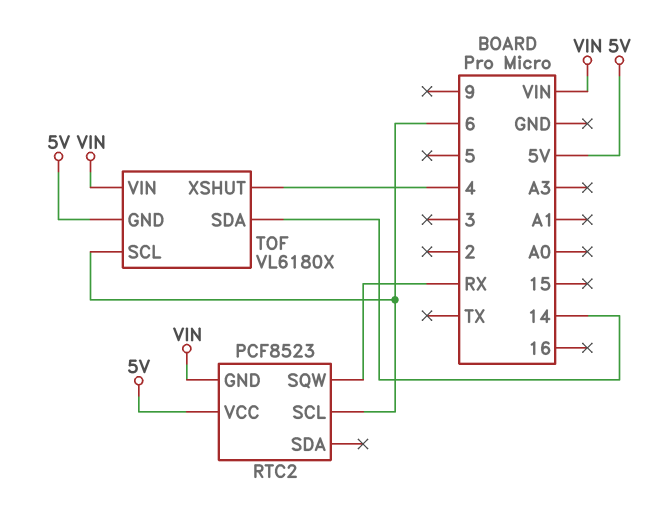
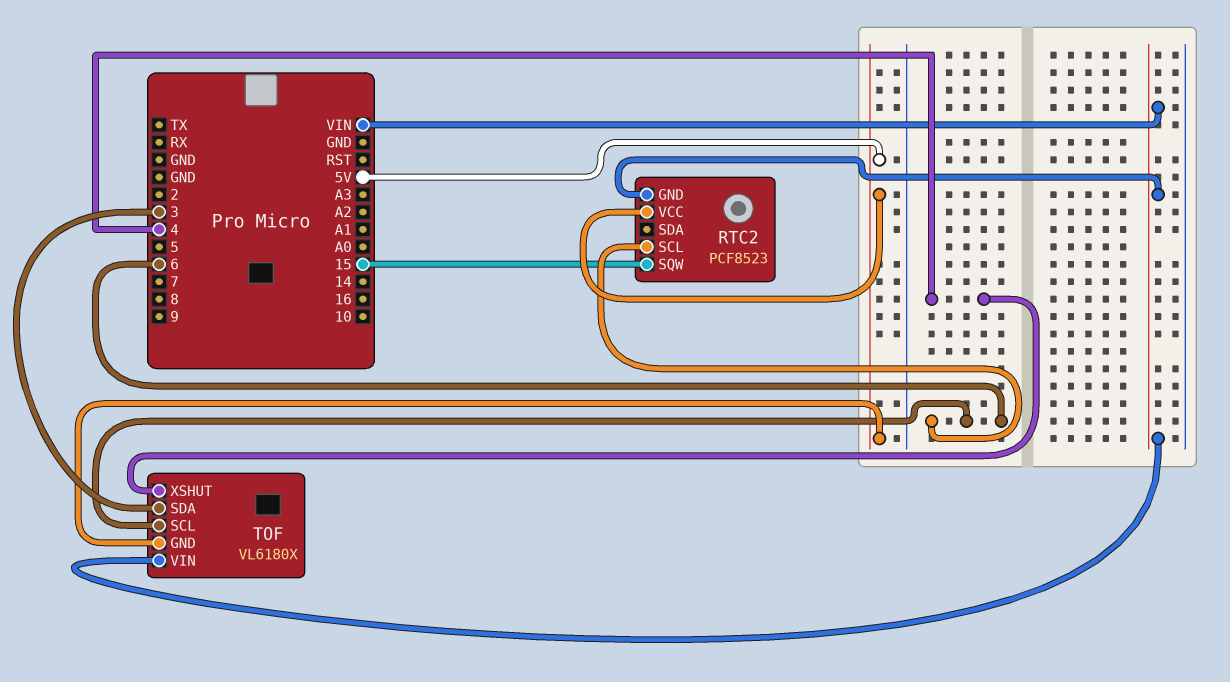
RTC2 pin SQW: RX -> 15
TOF pin SDA: 14 -> 3

